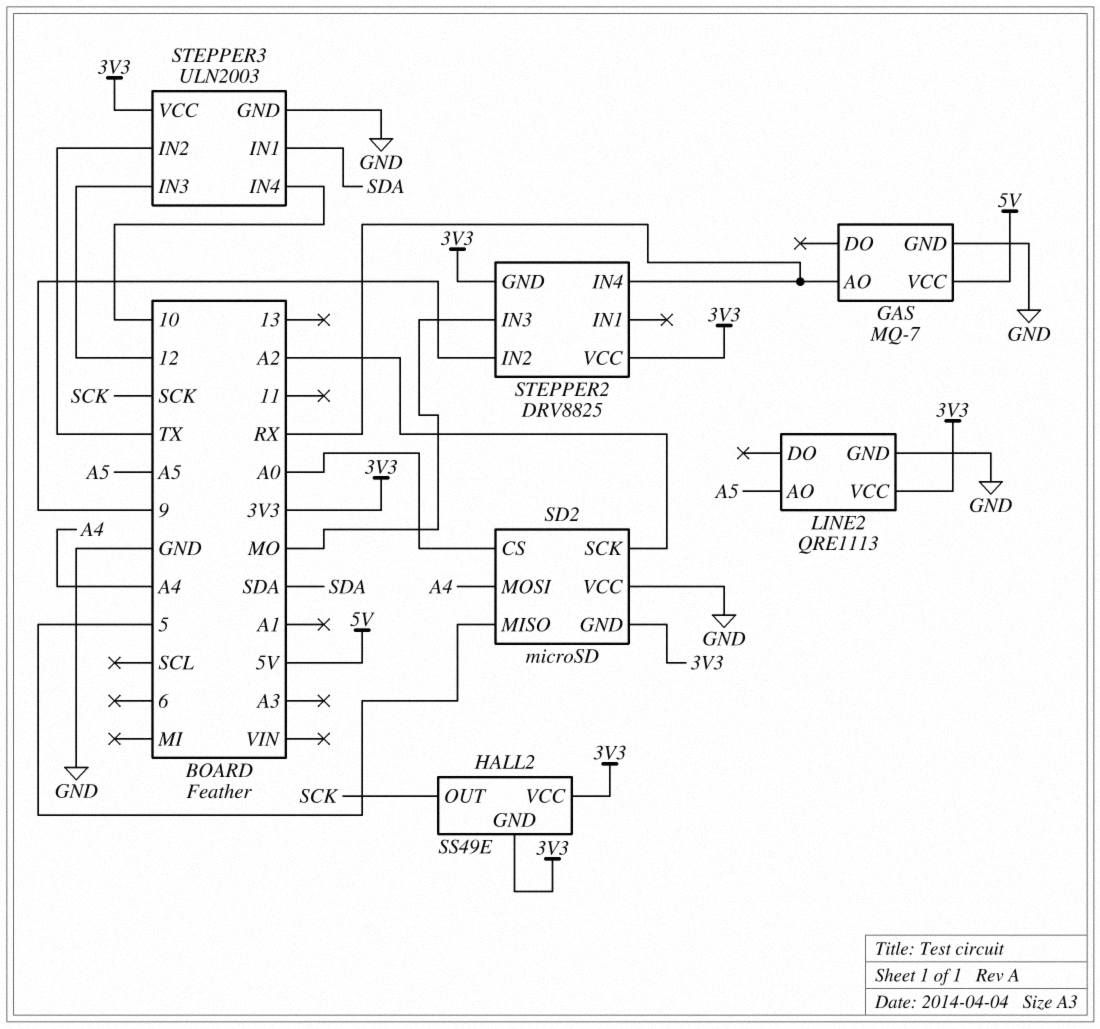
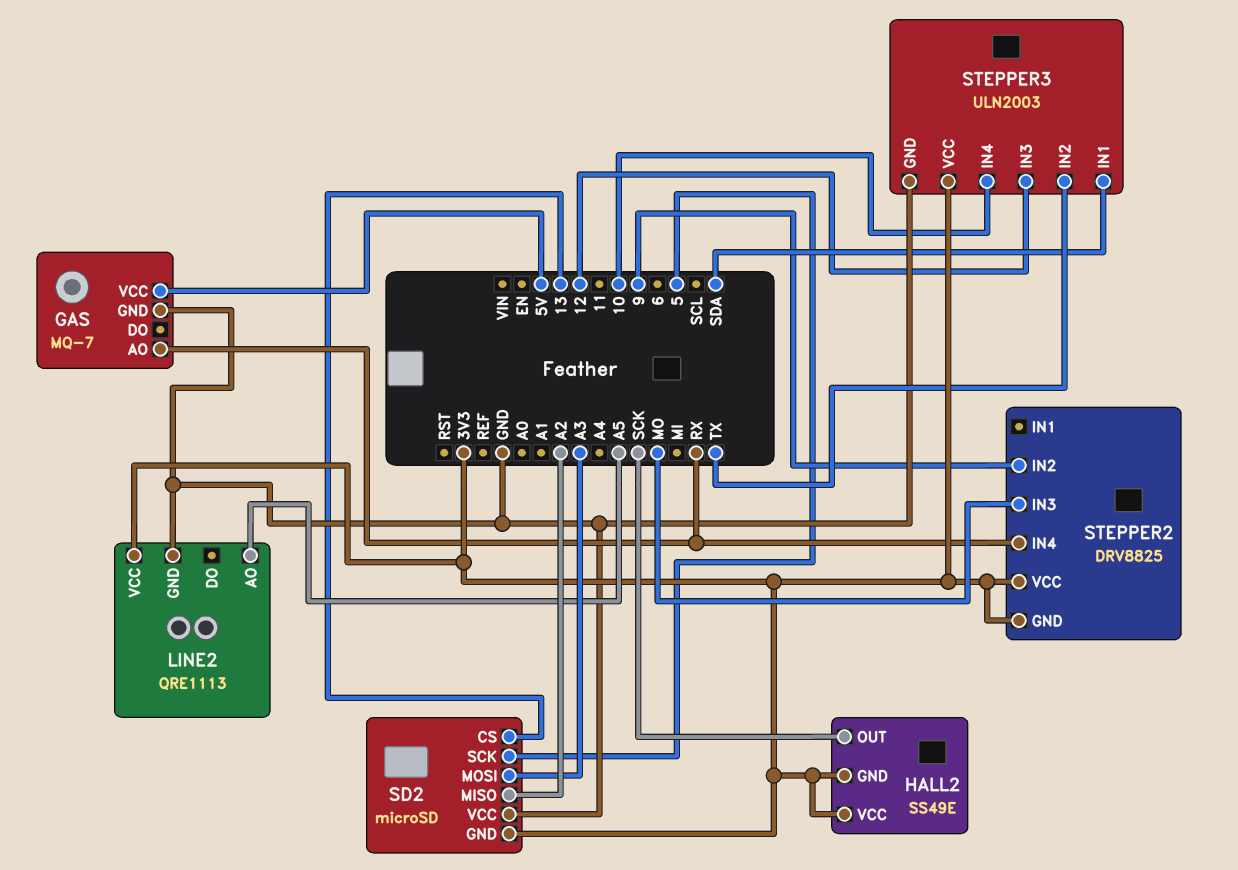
SD2 pin CS: A0 -> 13
SD2 pin MISO: 5 -> A2
SD2 pin MOSI: A4 -> A3
SD2 pin SCK: A2 -> 5

